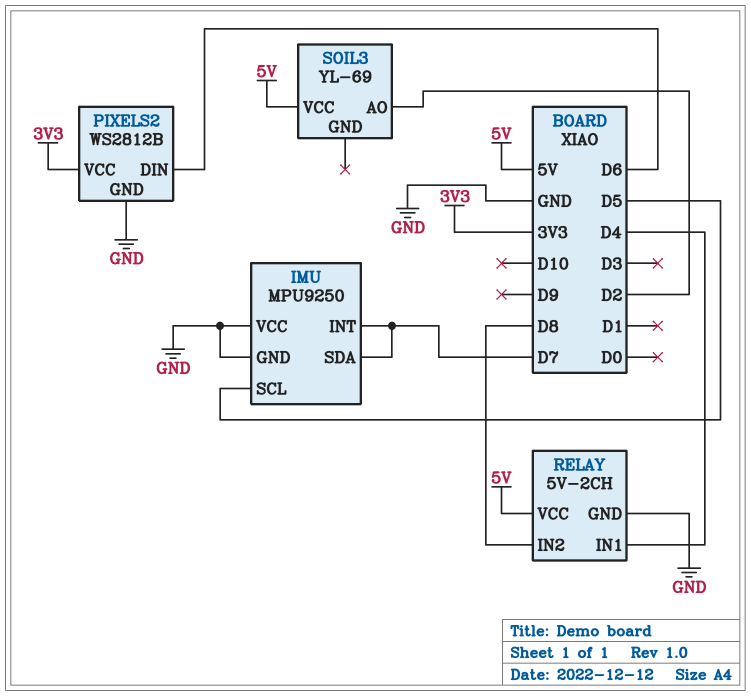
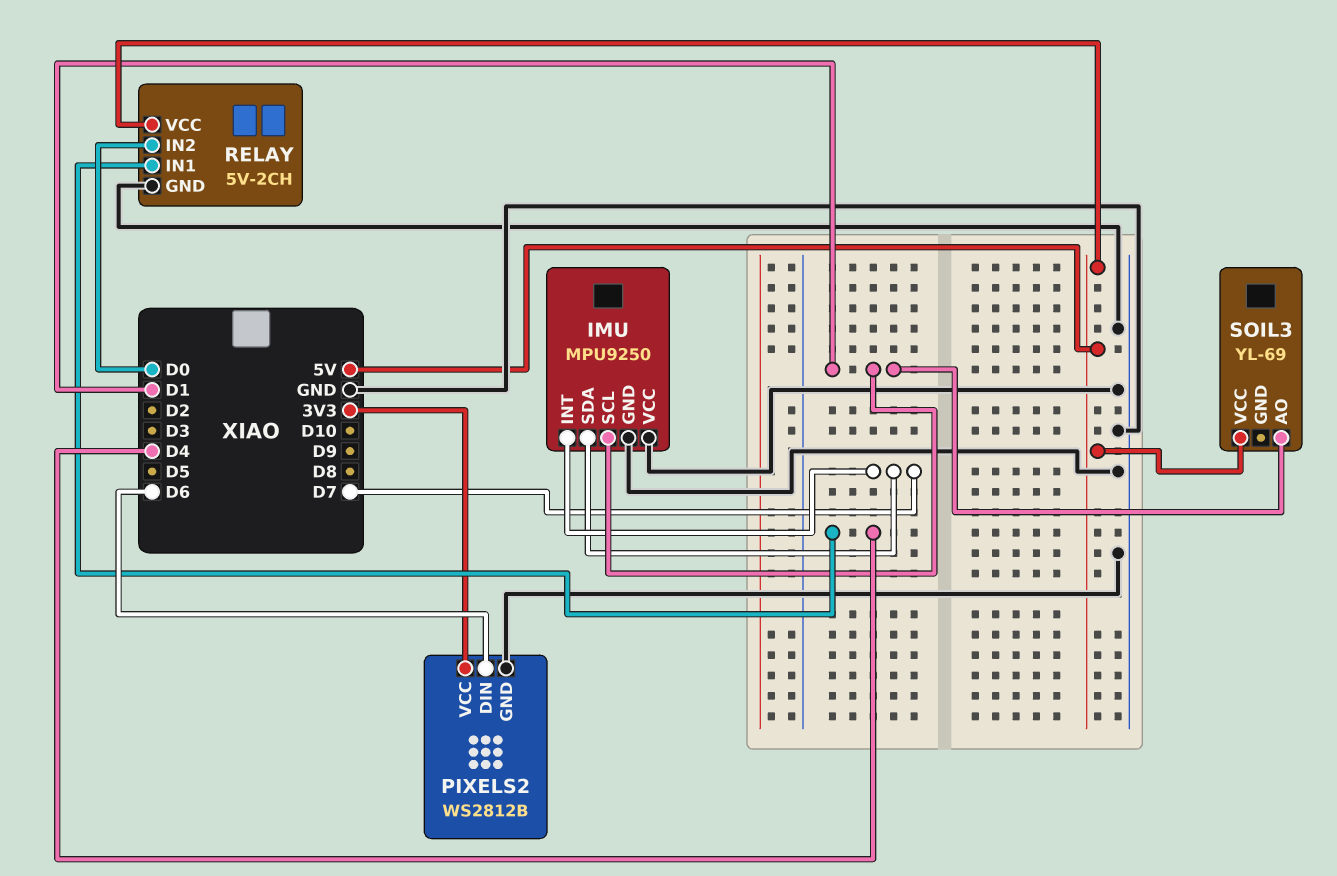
IMU pin SCL: D5 -> D1
RELAY pin IN2: D8 -> D0
SOIL3 pin AO: D2 -> D1

